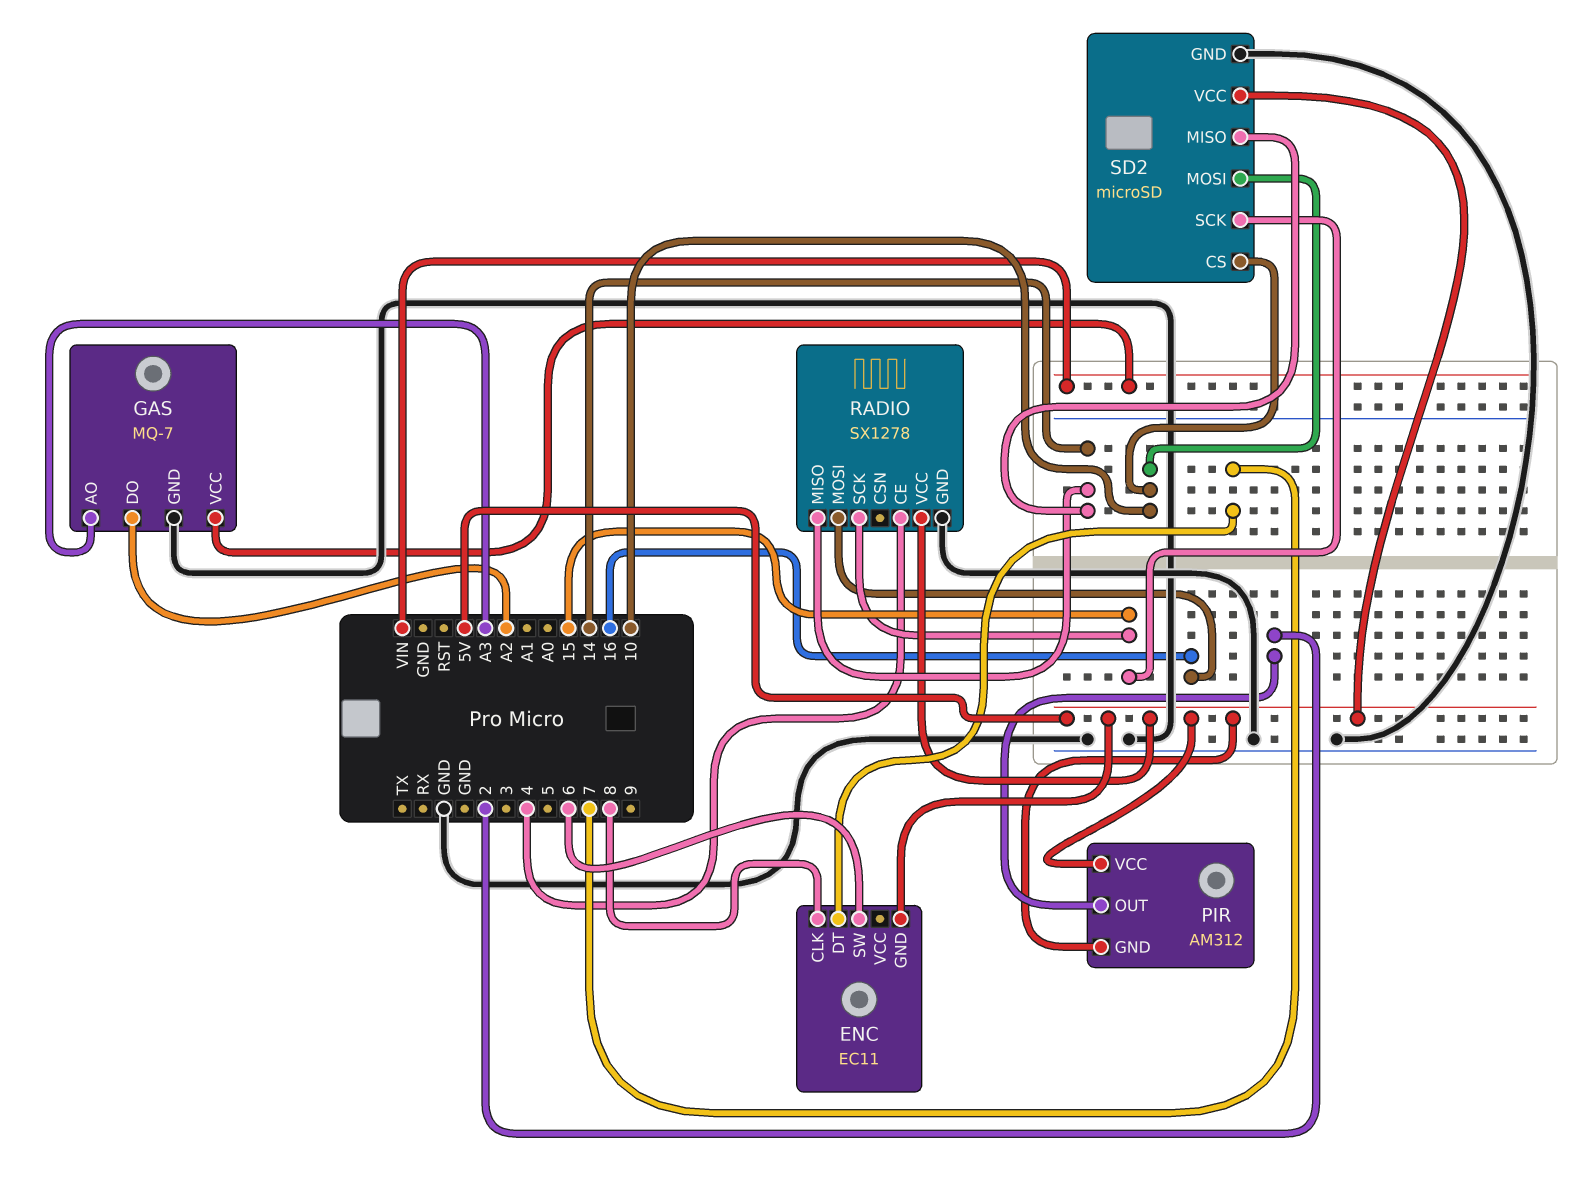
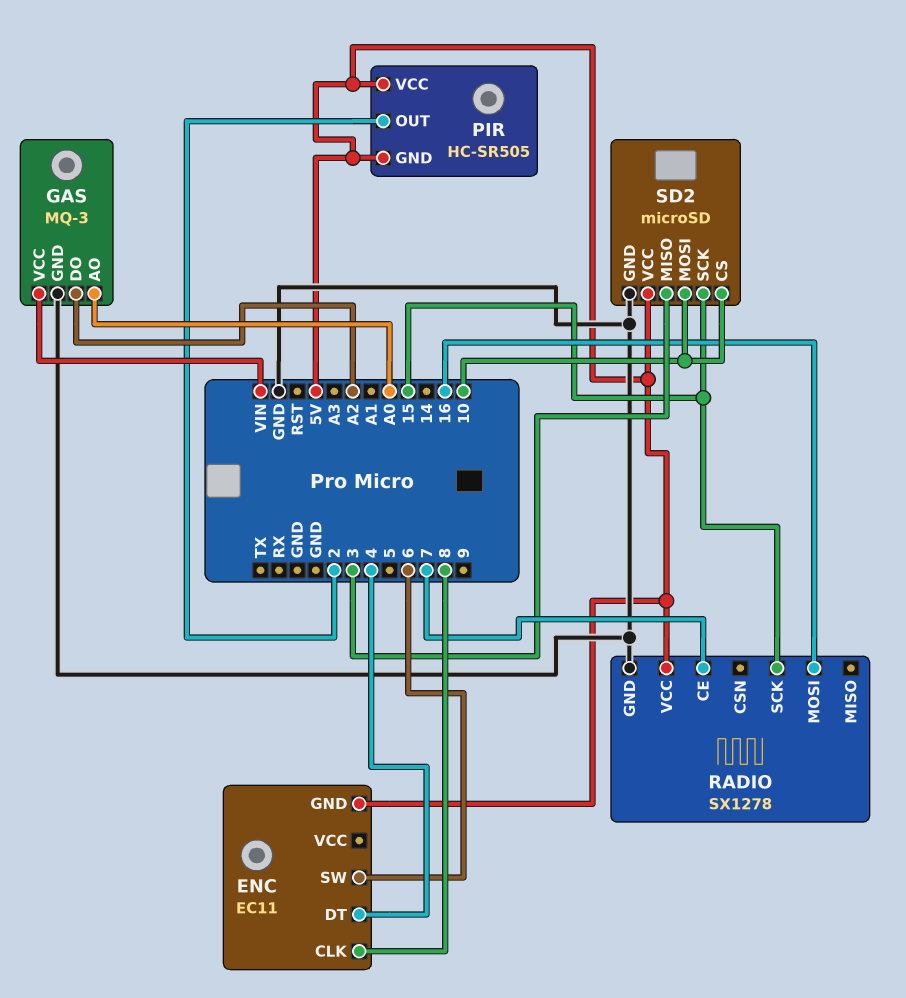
ENC pin DT: 7 -> 4
GAS: MQ-7 -> MQ-3
GAS pin AO: A3 -> A0
PIR: AM312 -> HC-SR505
RADIO pin CE: 4 -> 7
RADIO pin MISO: 14 -> none
SD2 pin MISO: 14 -> 3

